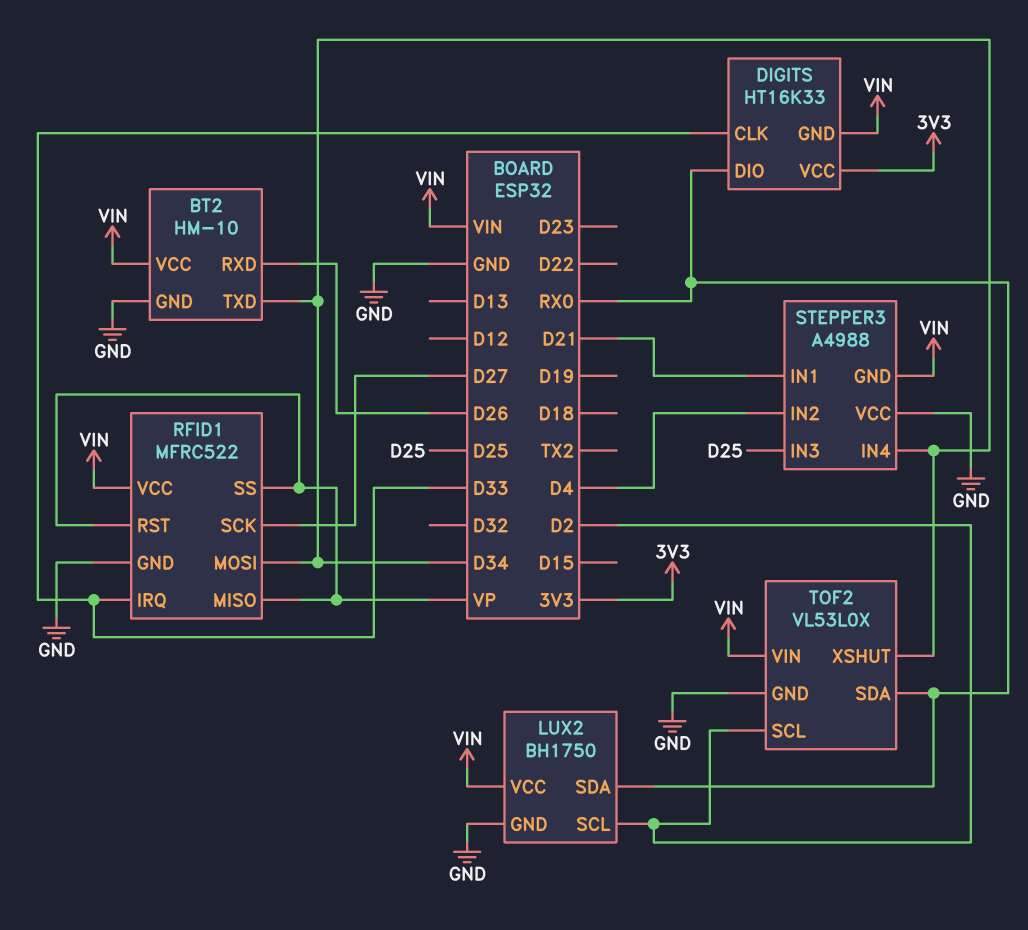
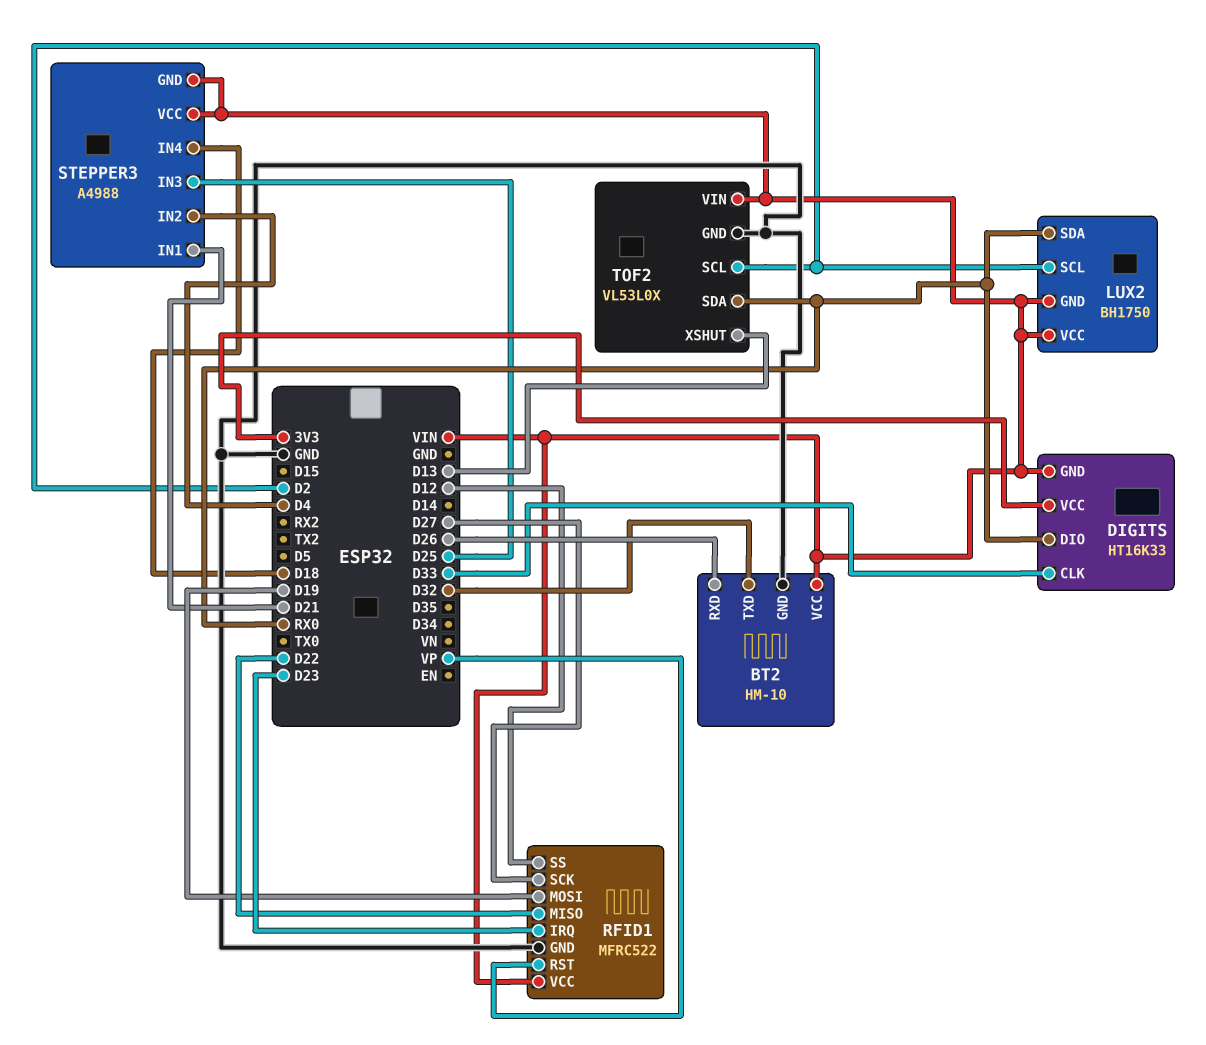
BT2 pin TXD: D34 -> D32
LUX2 pin GND: GND -> VIN
RFID1 pin IRQ: D33 -> D23
RFID1 pin MISO: VP -> D22
RFID1 pin MOSI: D34 -> D19
RFID1 pin SS: VP -> D12
STEPPER3 pin IN4: D34 -> D18
STEPPER3 pin VCC: GND -> VIN
TOF2 pin XSHUT: D34 -> D13

